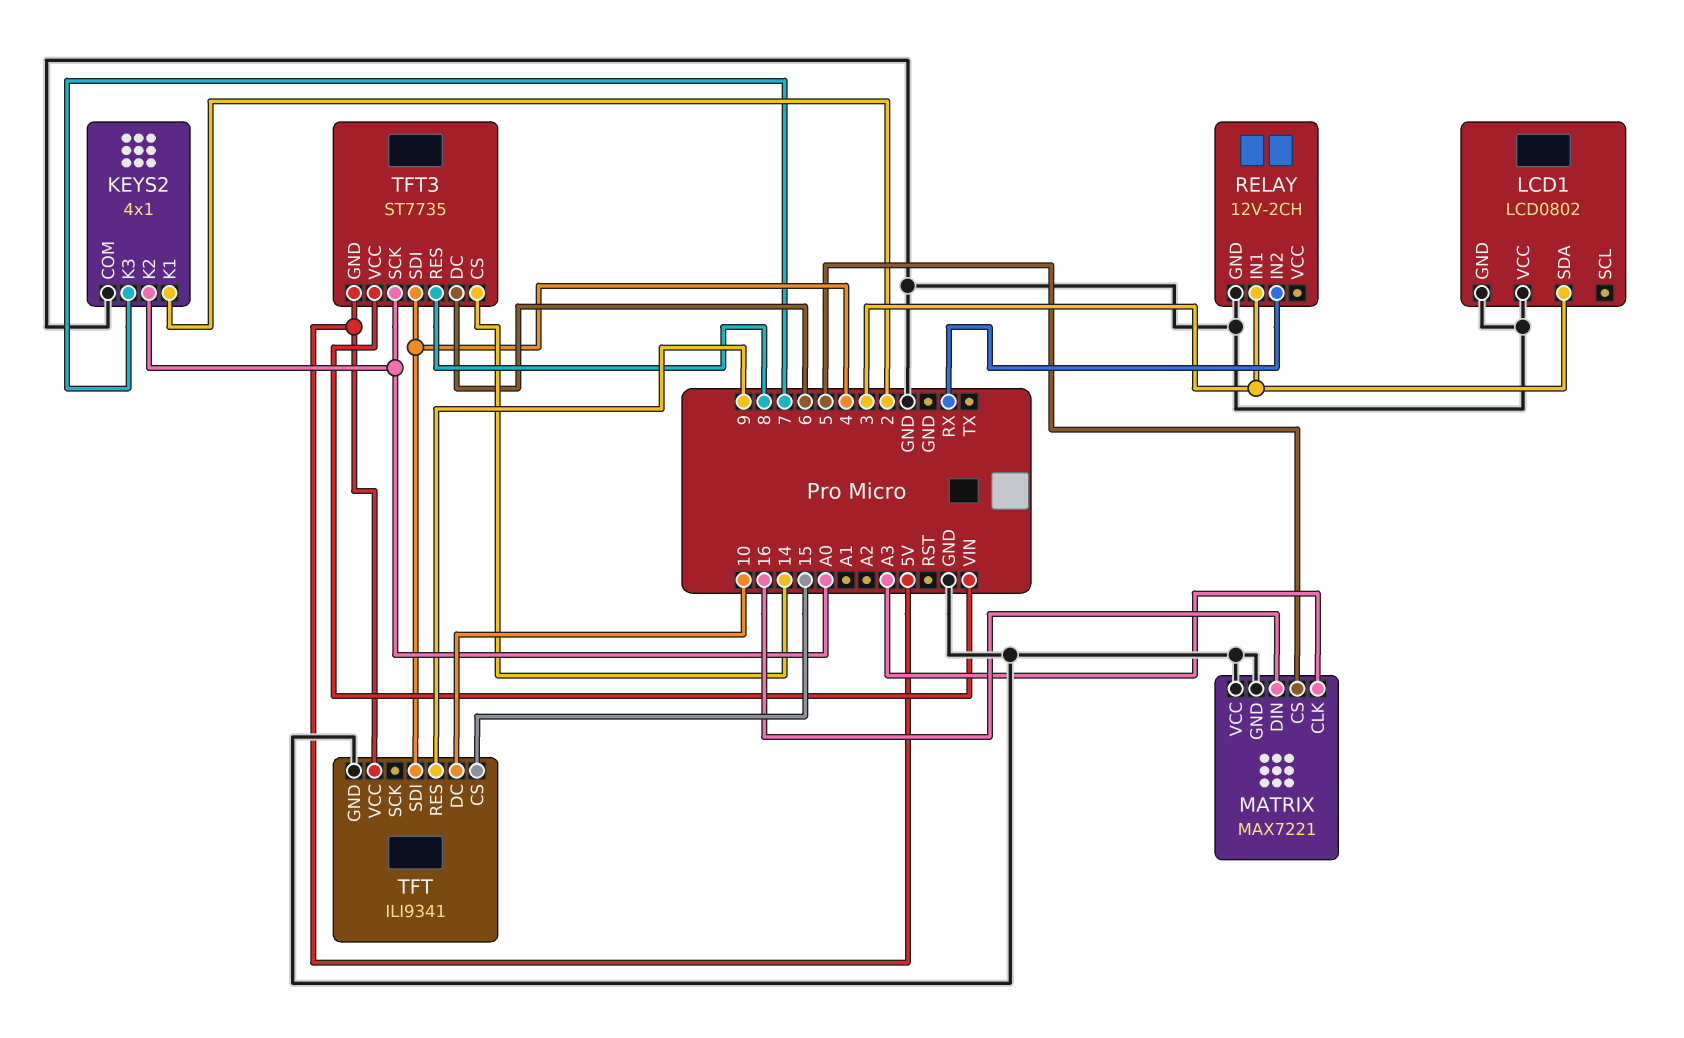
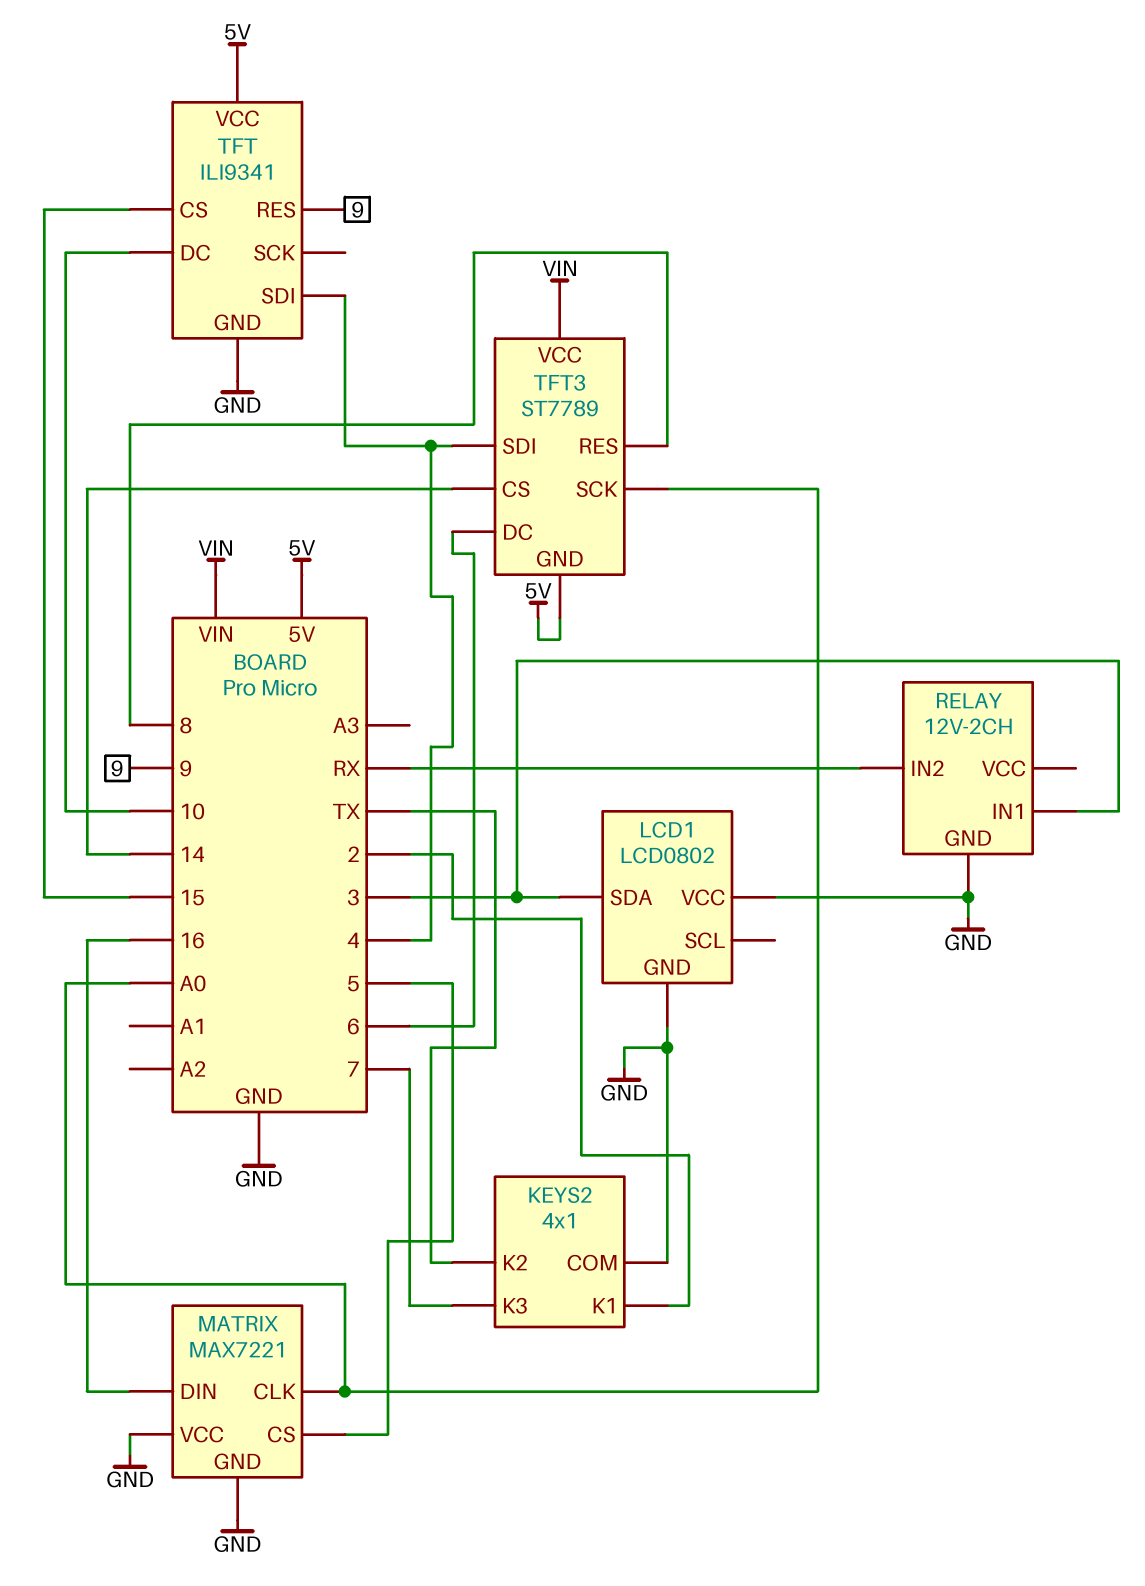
KEYS2 pin K2: A0 -> TX
MATRIX pin CLK: A3 -> A0
TFT3: ST7735 -> ST7789

